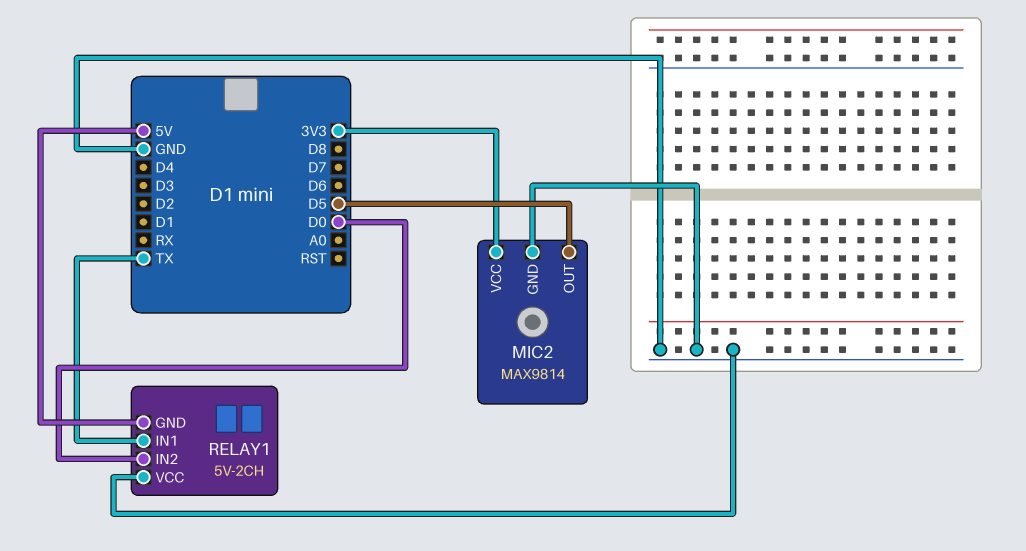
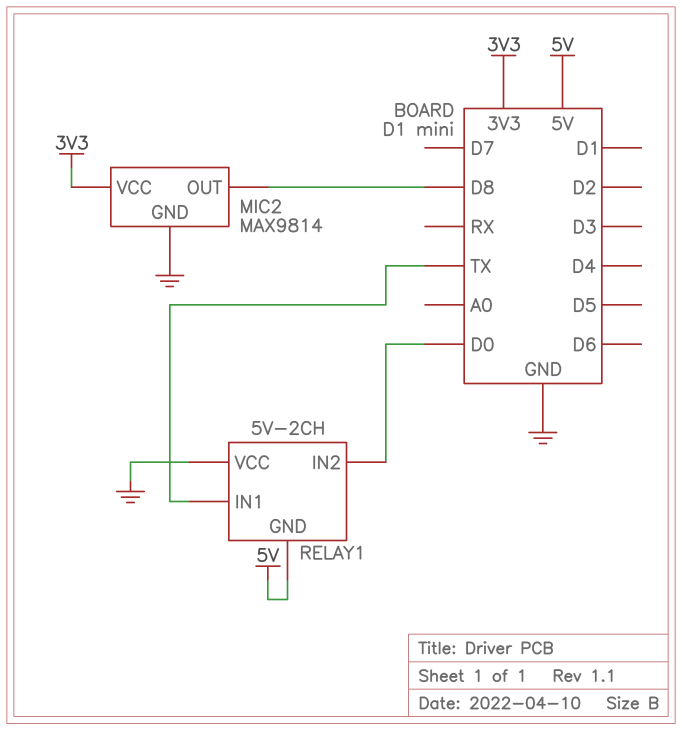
MIC2 pin OUT: D5 -> D8

